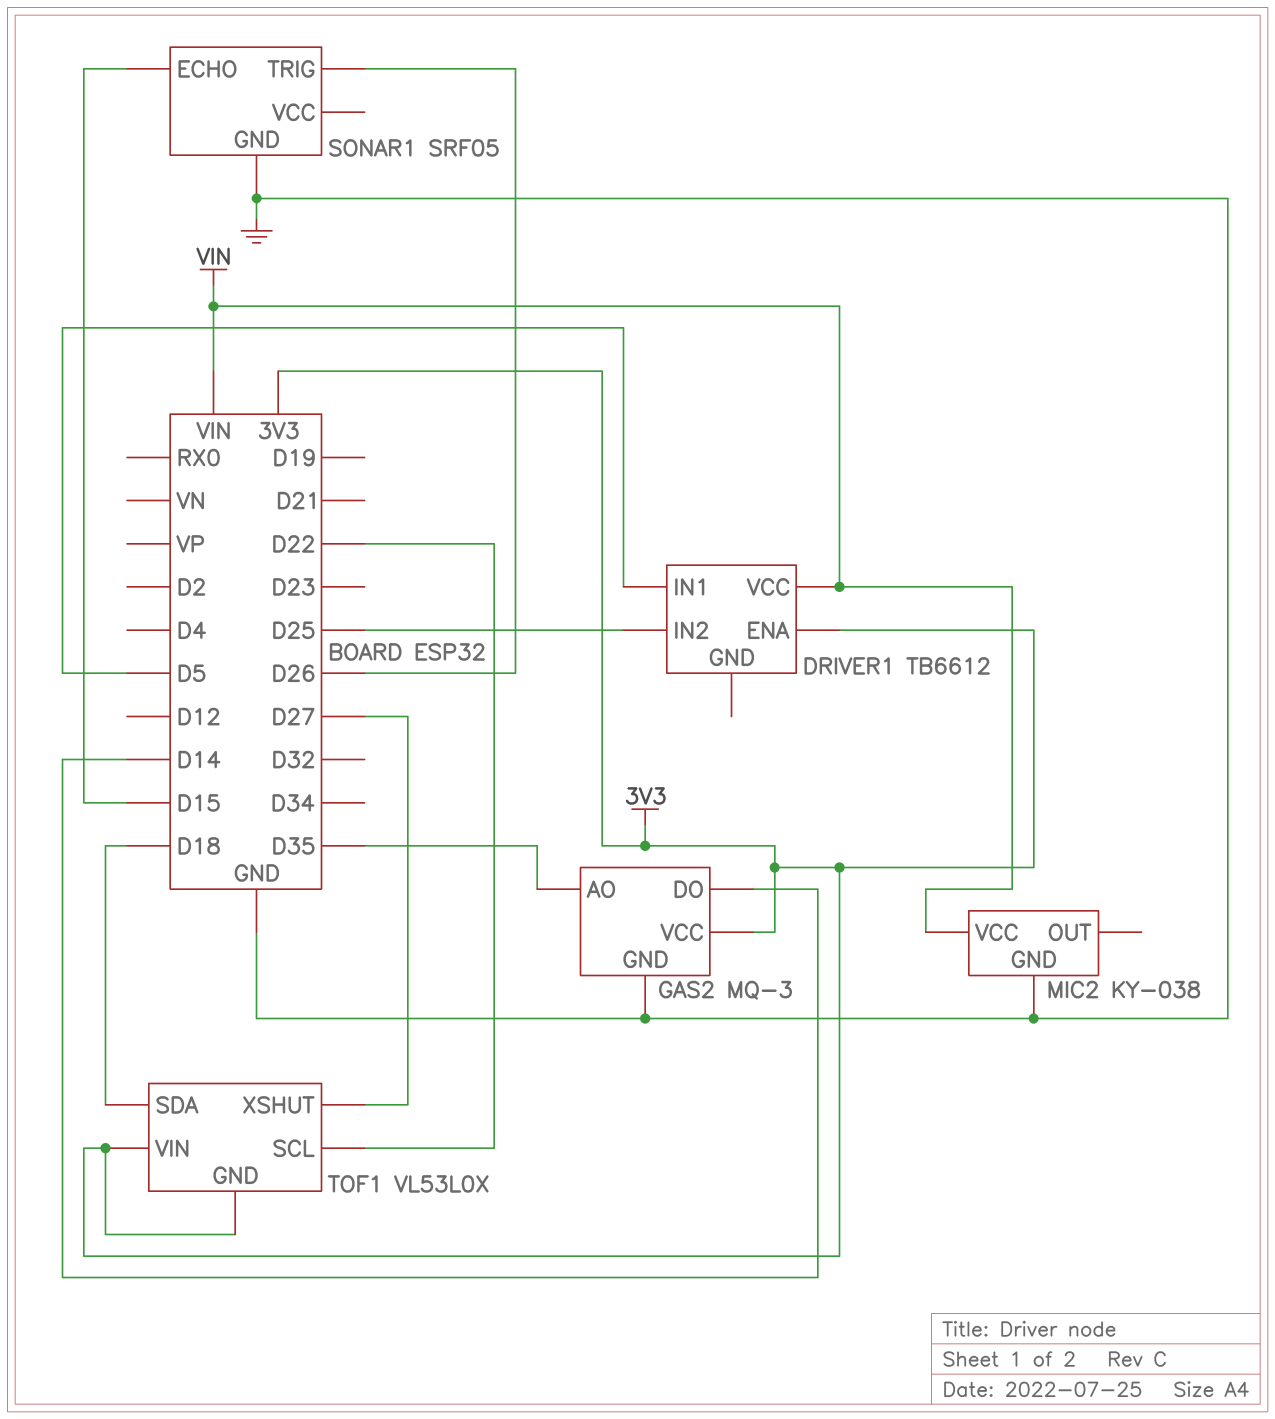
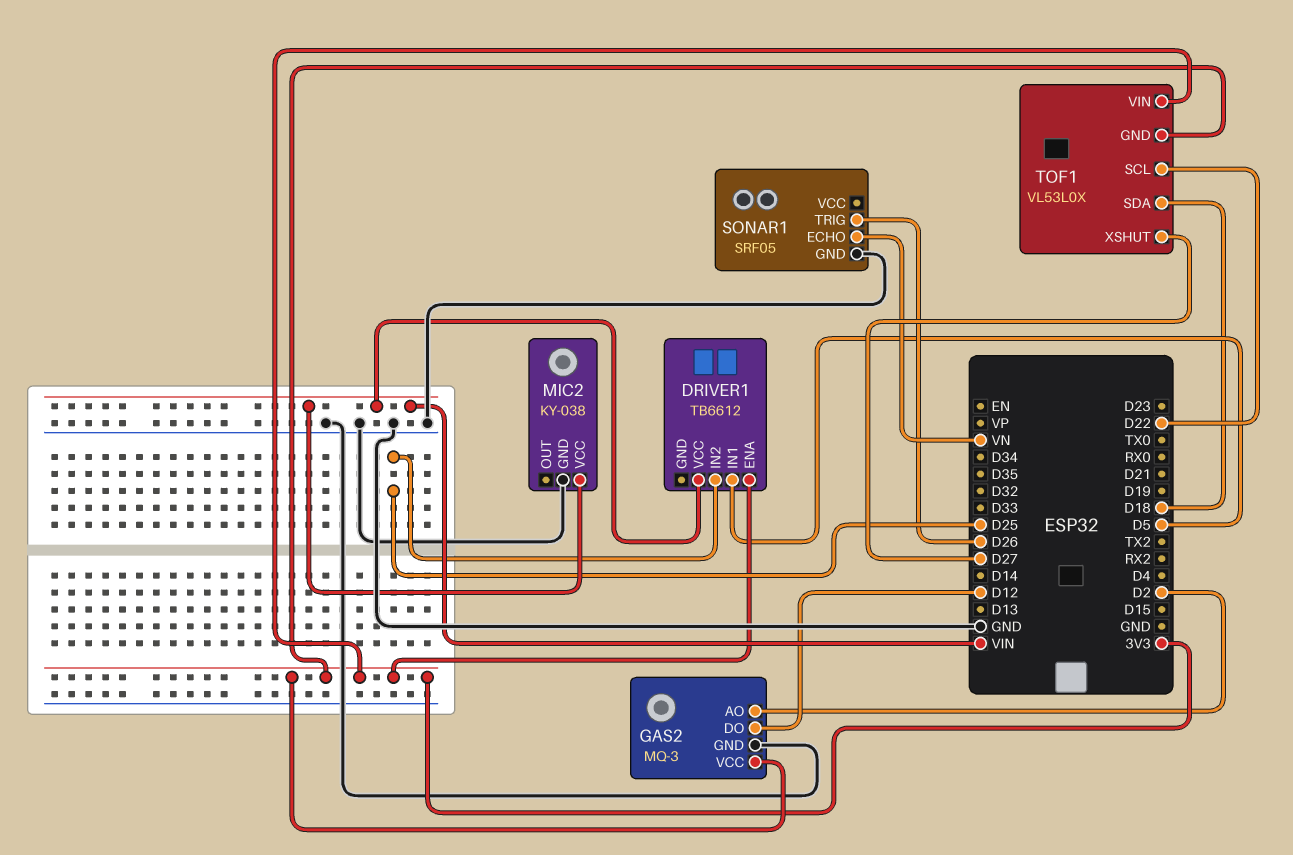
GAS2 pin AO: D35 -> D2
GAS2 pin DO: D14 -> D12
SONAR1 pin ECHO: D15 -> VN

